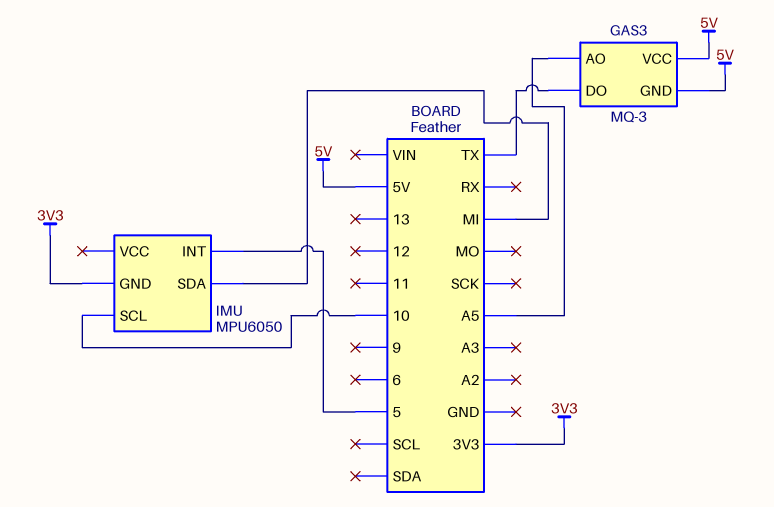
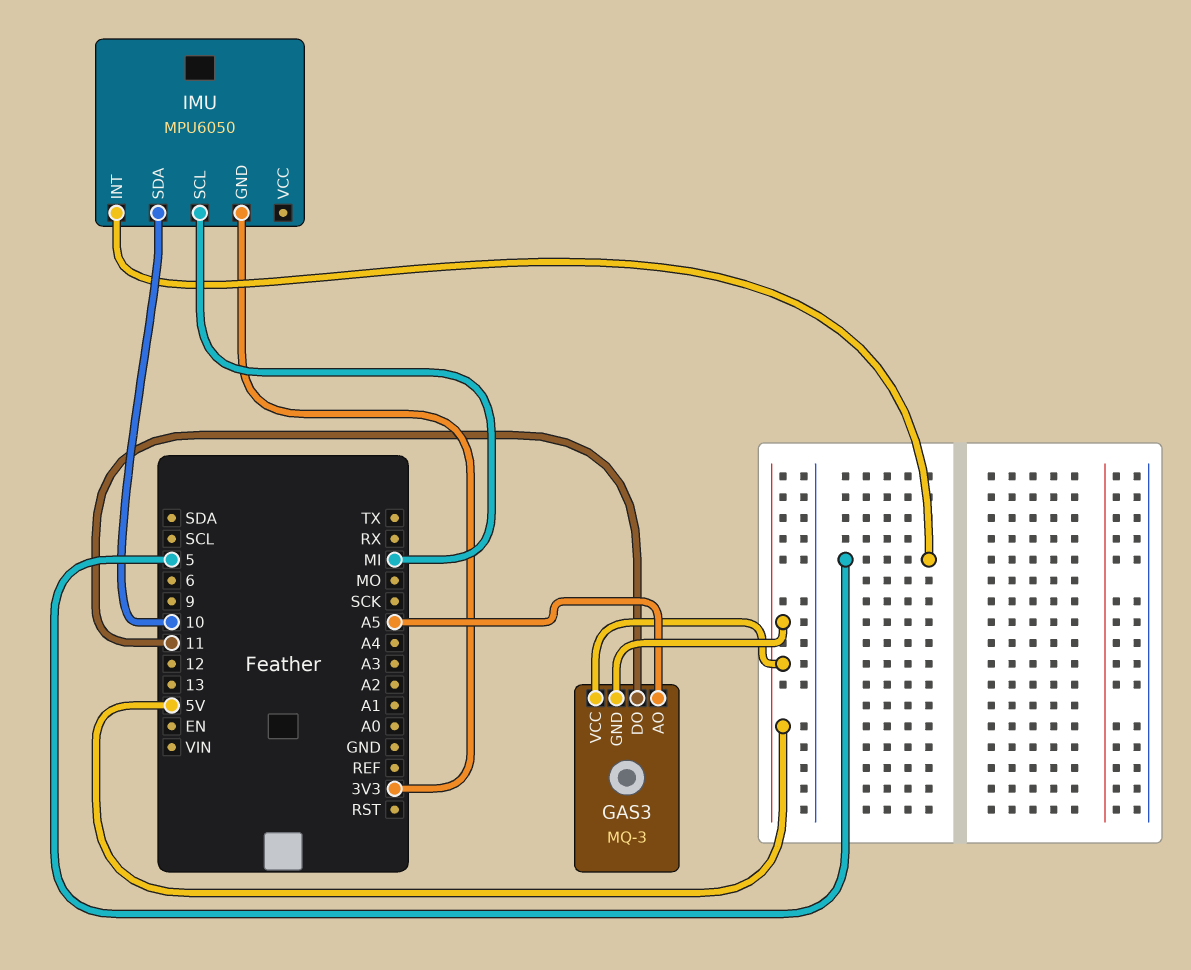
GAS3 pin DO: TX -> 11
IMU pin SCL: 10 -> MI
IMU pin SDA: MI -> 10

